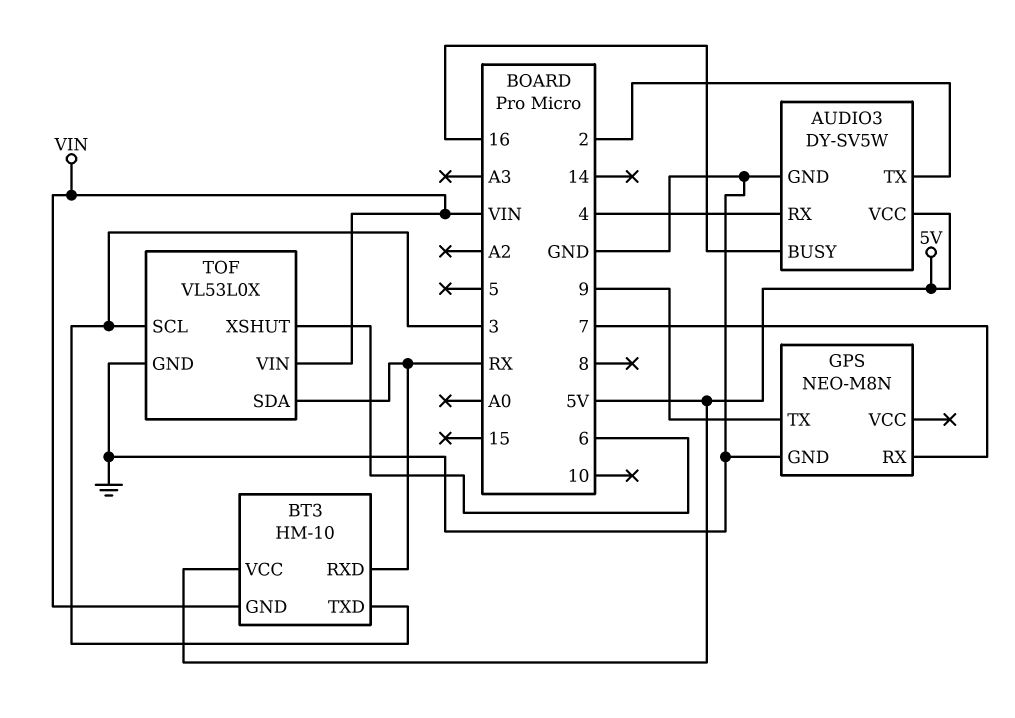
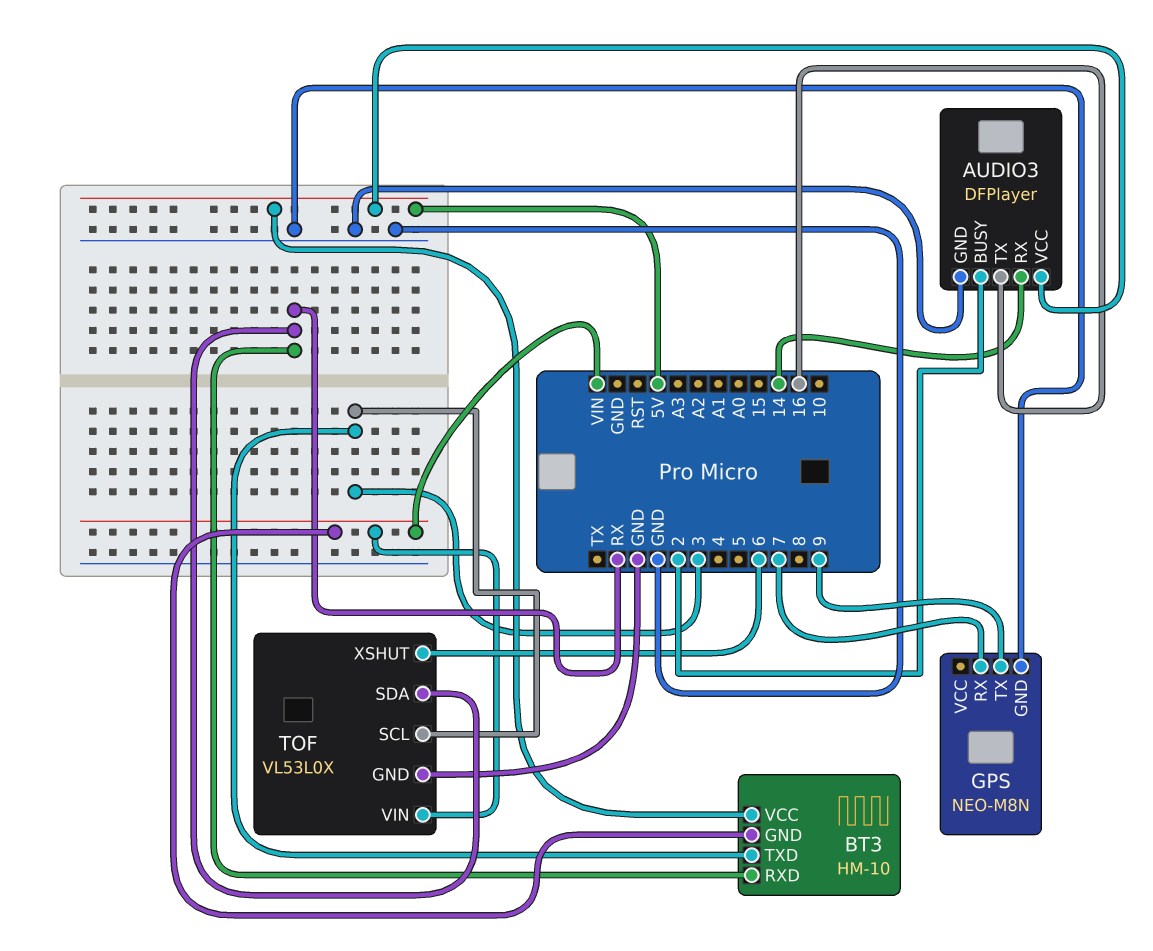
AUDIO3: DY-SV5W -> DFPlayer
AUDIO3 pin BUSY: 16 -> 2
AUDIO3 pin RX: 4 -> 14
AUDIO3 pin TX: 2 -> 16

